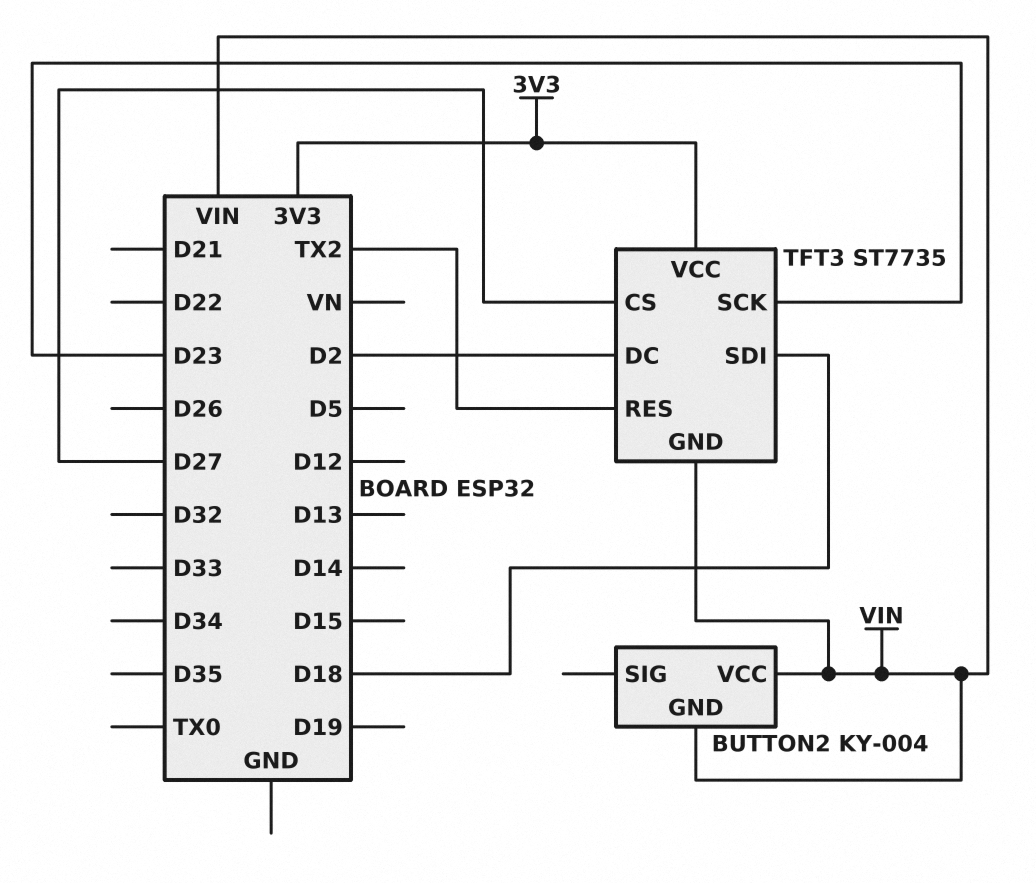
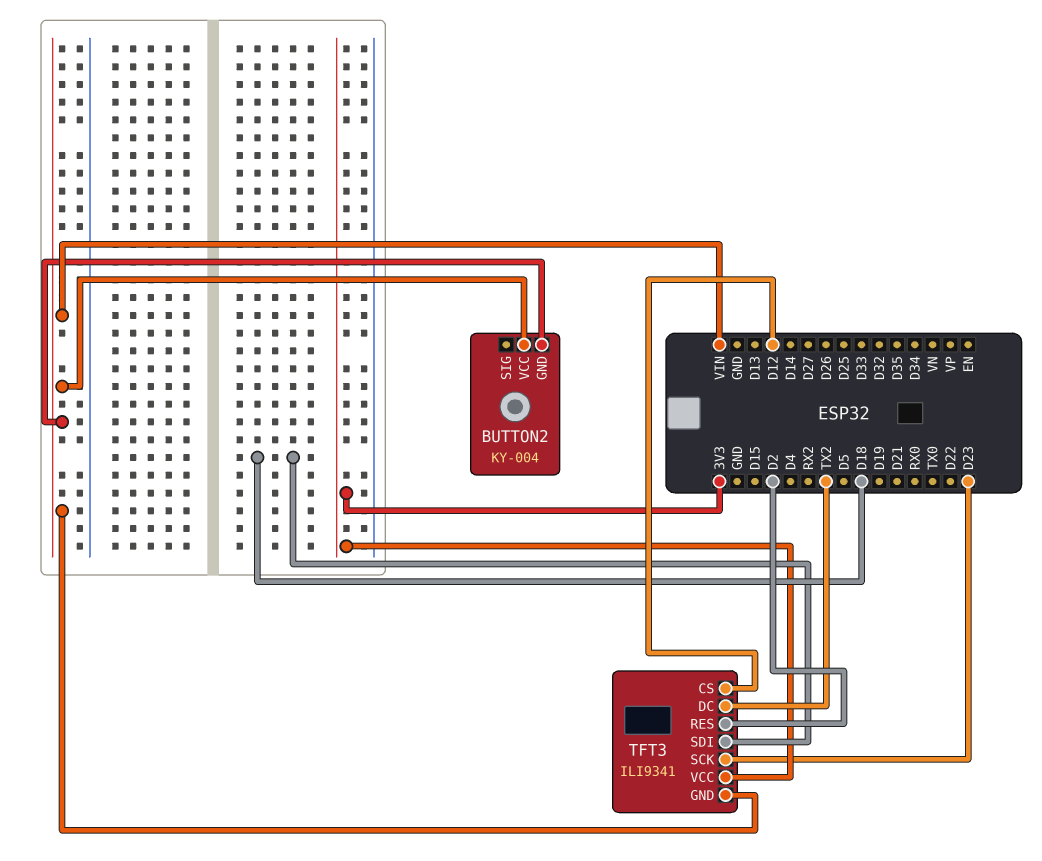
TFT3: ST7735 -> ILI9341
TFT3 pin CS: D27 -> D12
TFT3 pin DC: D2 -> TX2
TFT3 pin RES: TX2 -> D2

